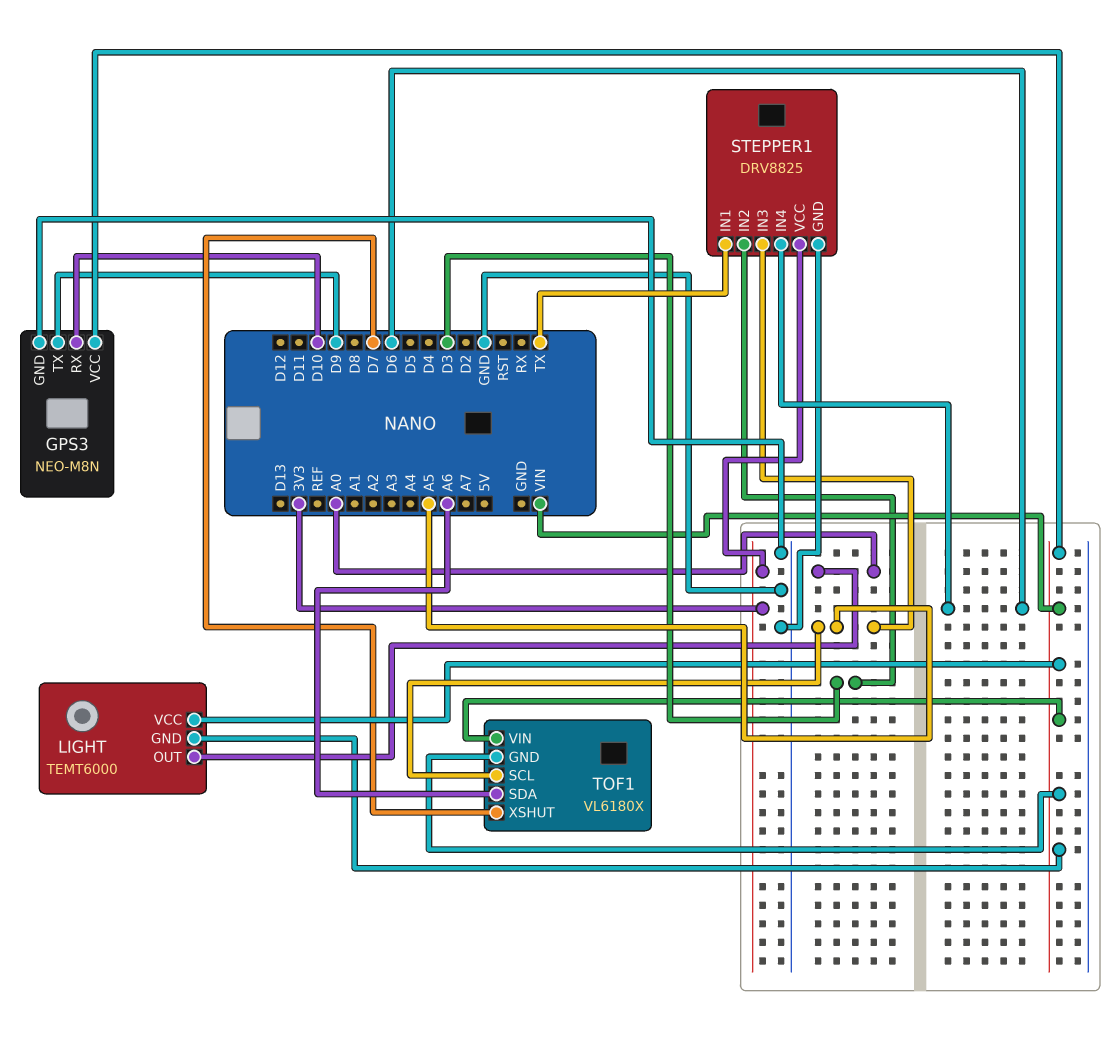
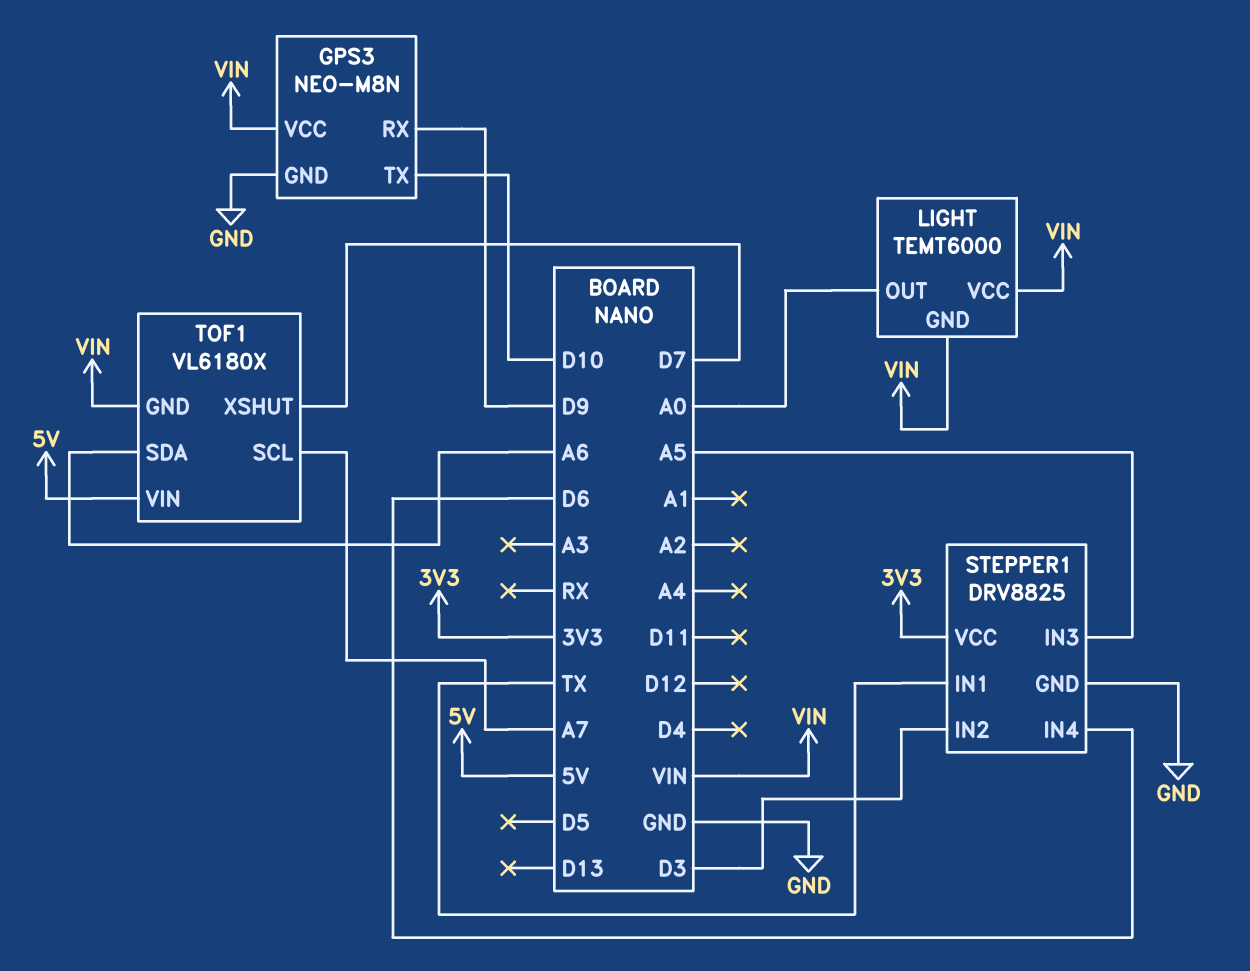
GPS3 pin RX: D10 -> D9
GPS3 pin TX: D9 -> D10
TOF1 pin SCL: A5 -> A7
TOF1 pin VIN: VIN -> 5V

